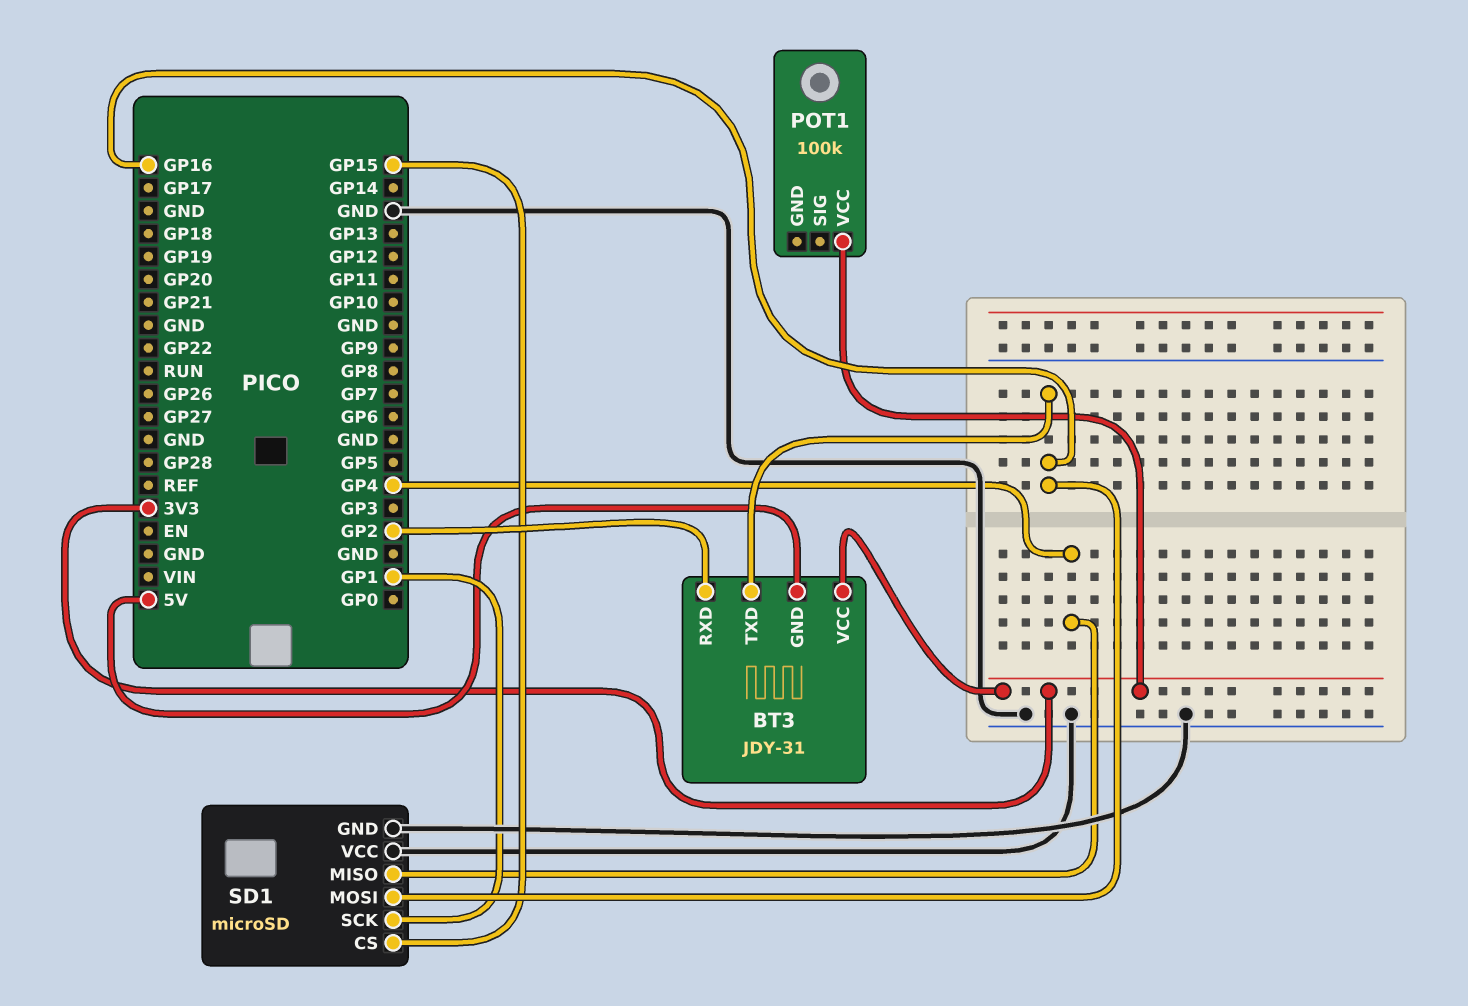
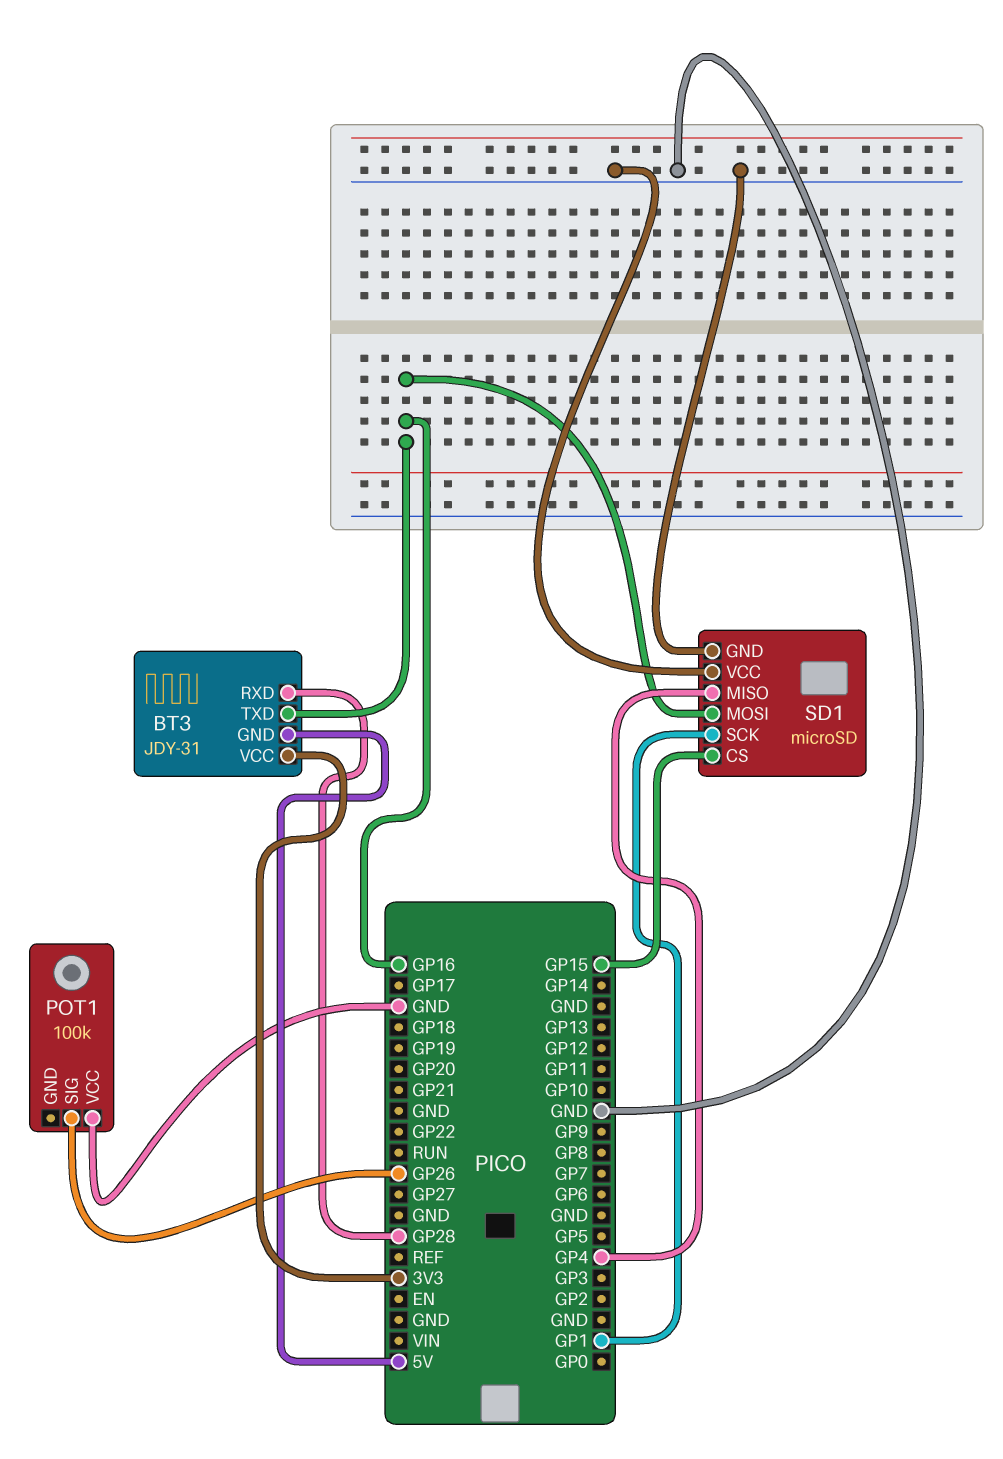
BT3 pin RXD: GP2 -> GP28
POT1 pin SIG: none -> GP26
POT1 pin VCC: 3V3 -> GND

